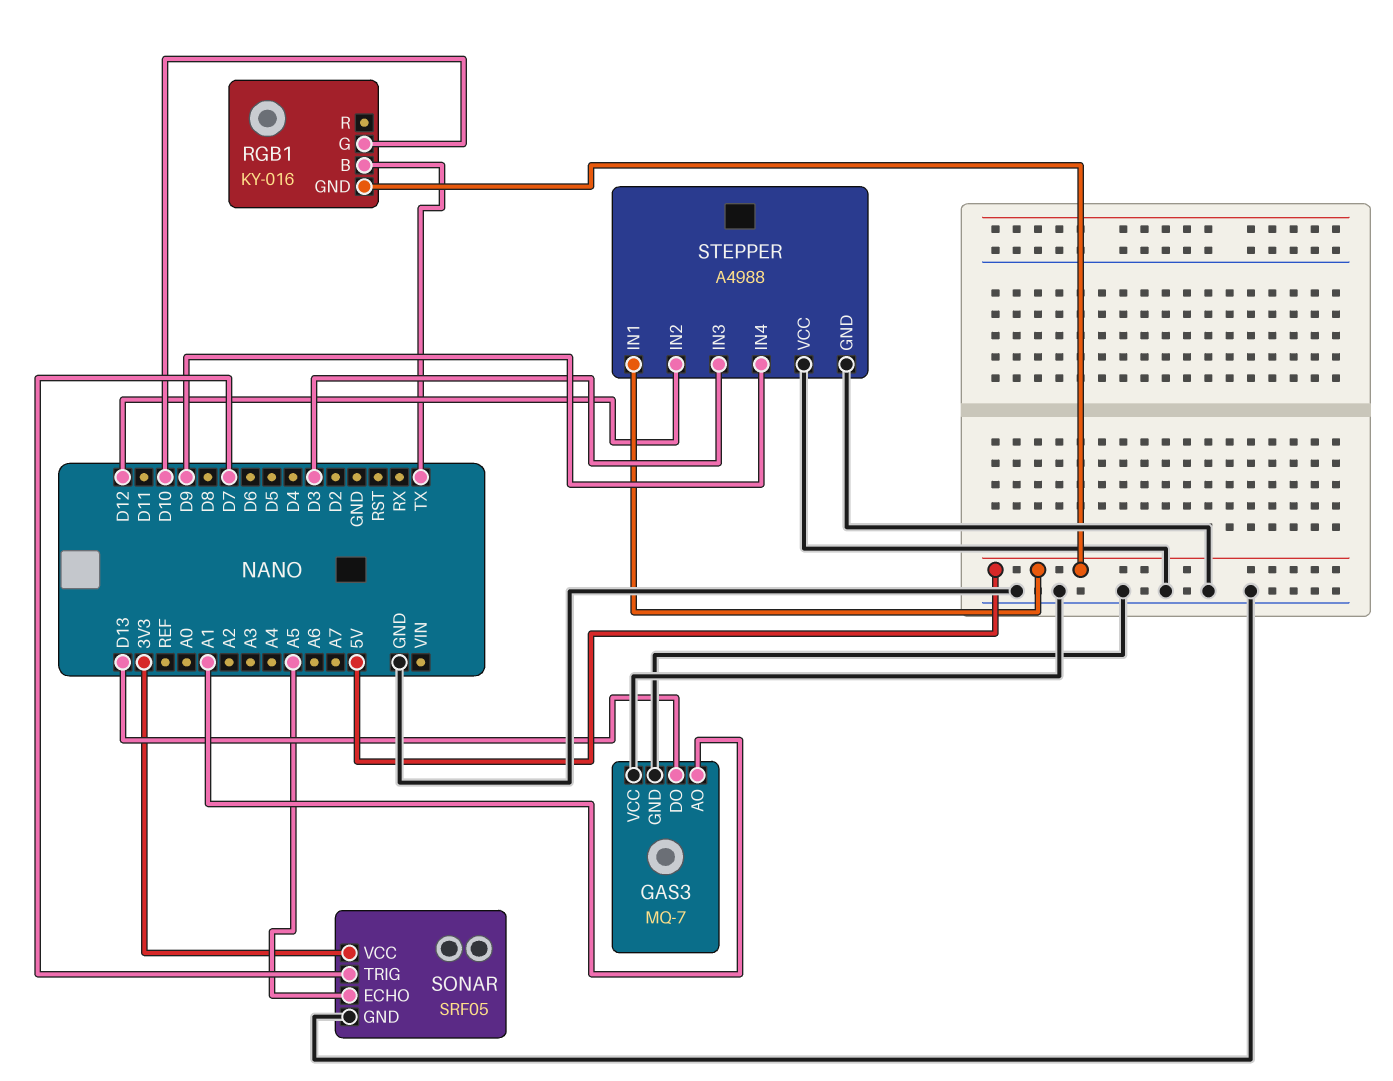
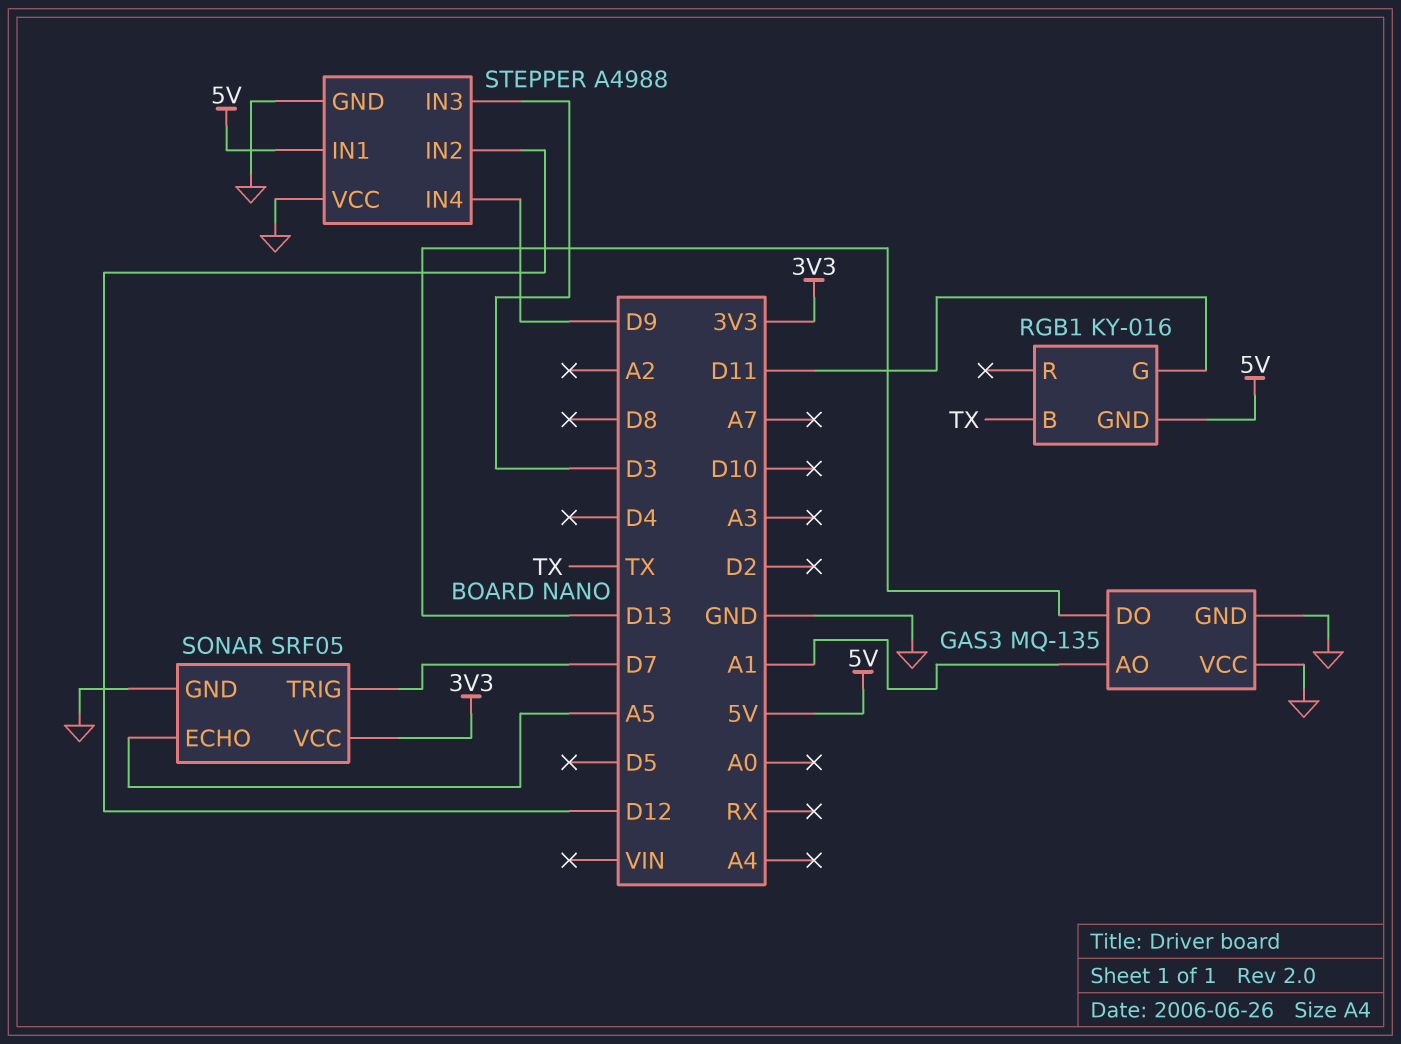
GAS3: MQ-7 -> MQ-135
RGB1 pin G: D10 -> D11

